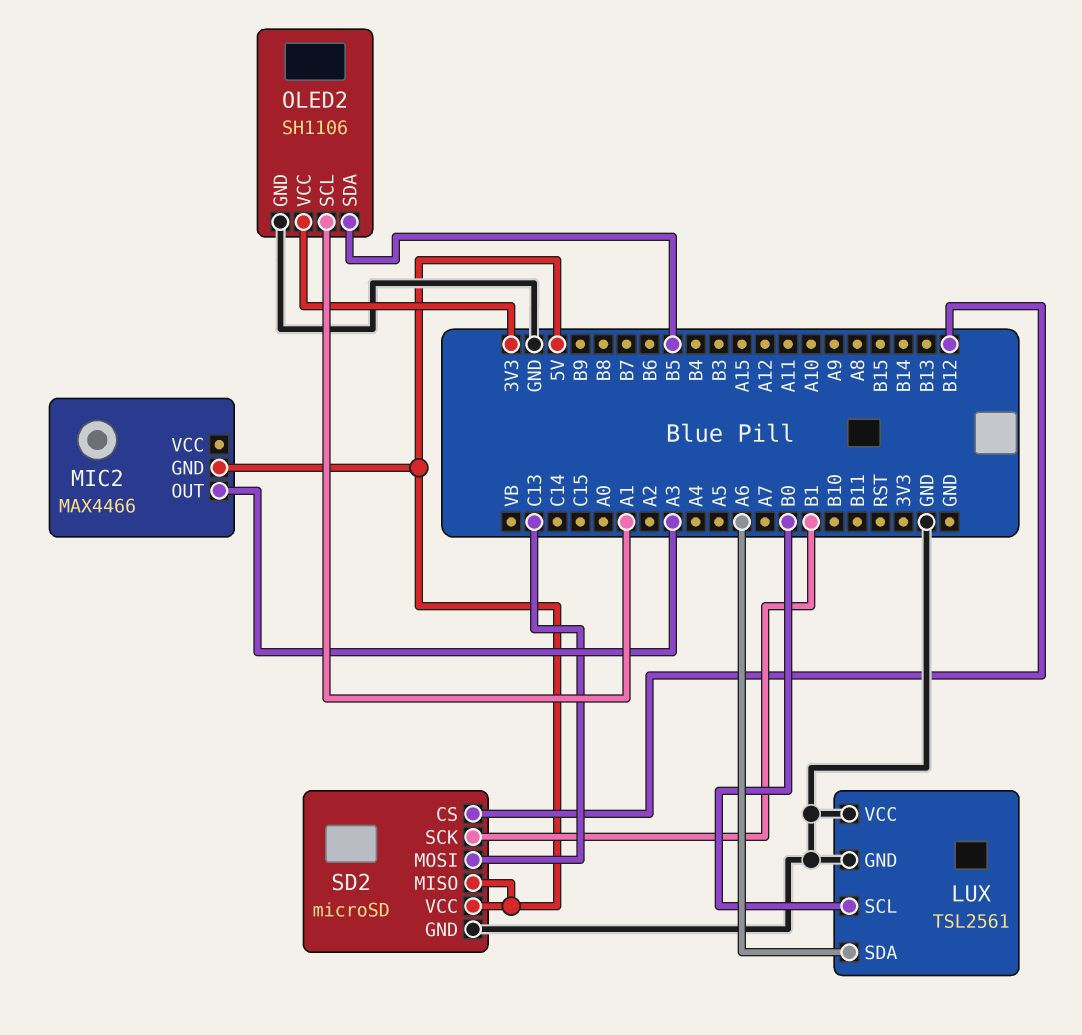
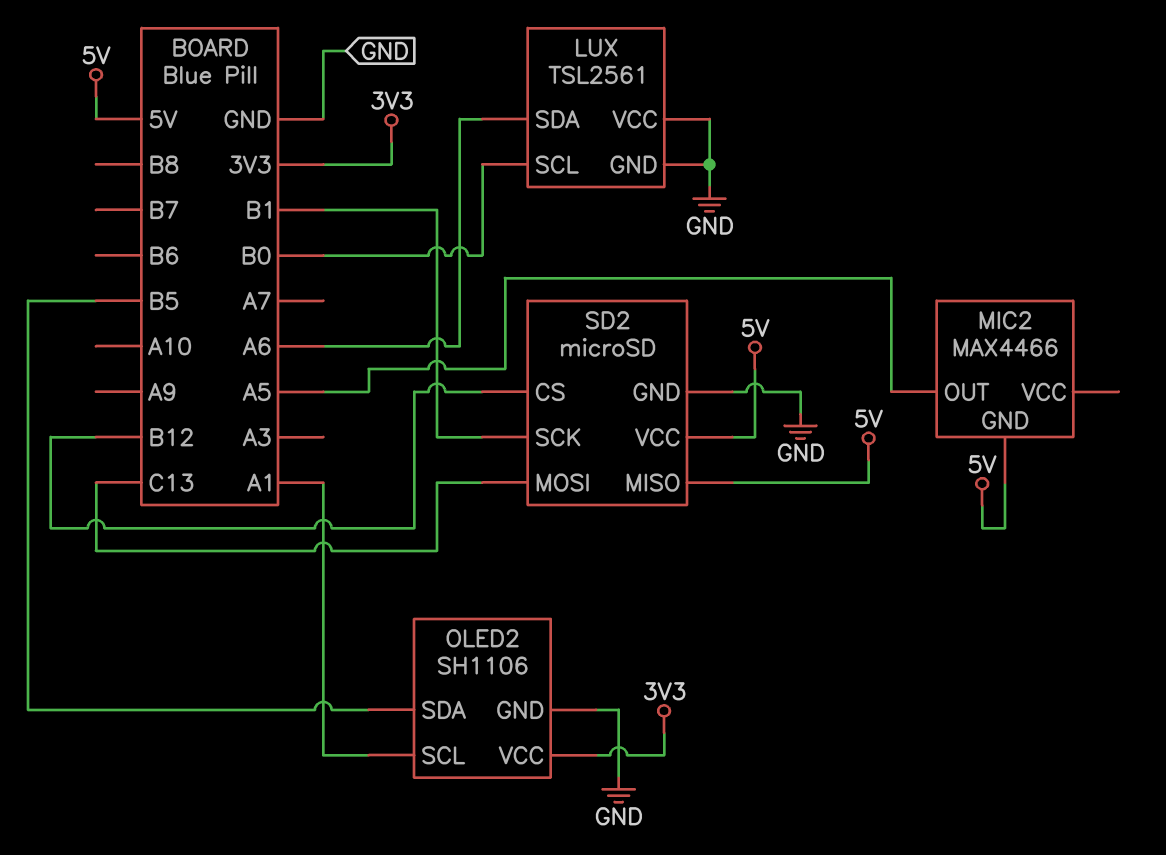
MIC2 pin OUT: A3 -> A5

